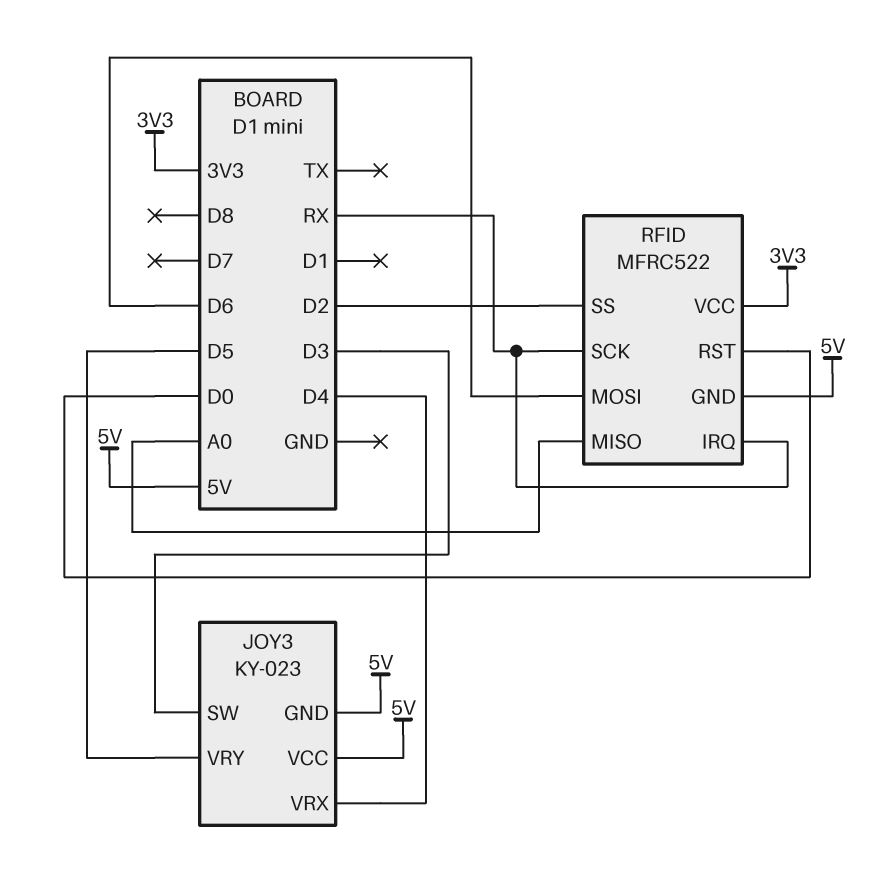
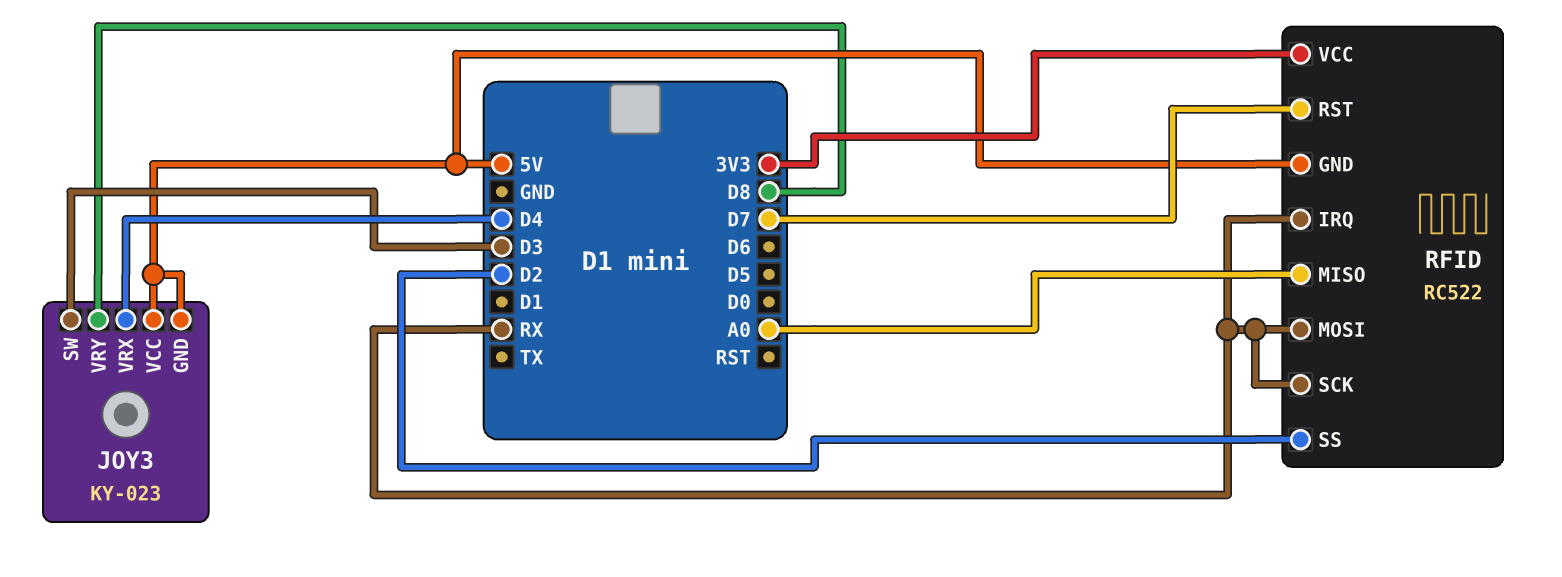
JOY3 pin VRY: D5 -> D8
RFID: MFRC522 -> RC522
RFID pin MOSI: D6 -> RX
RFID pin RST: D0 -> D7

